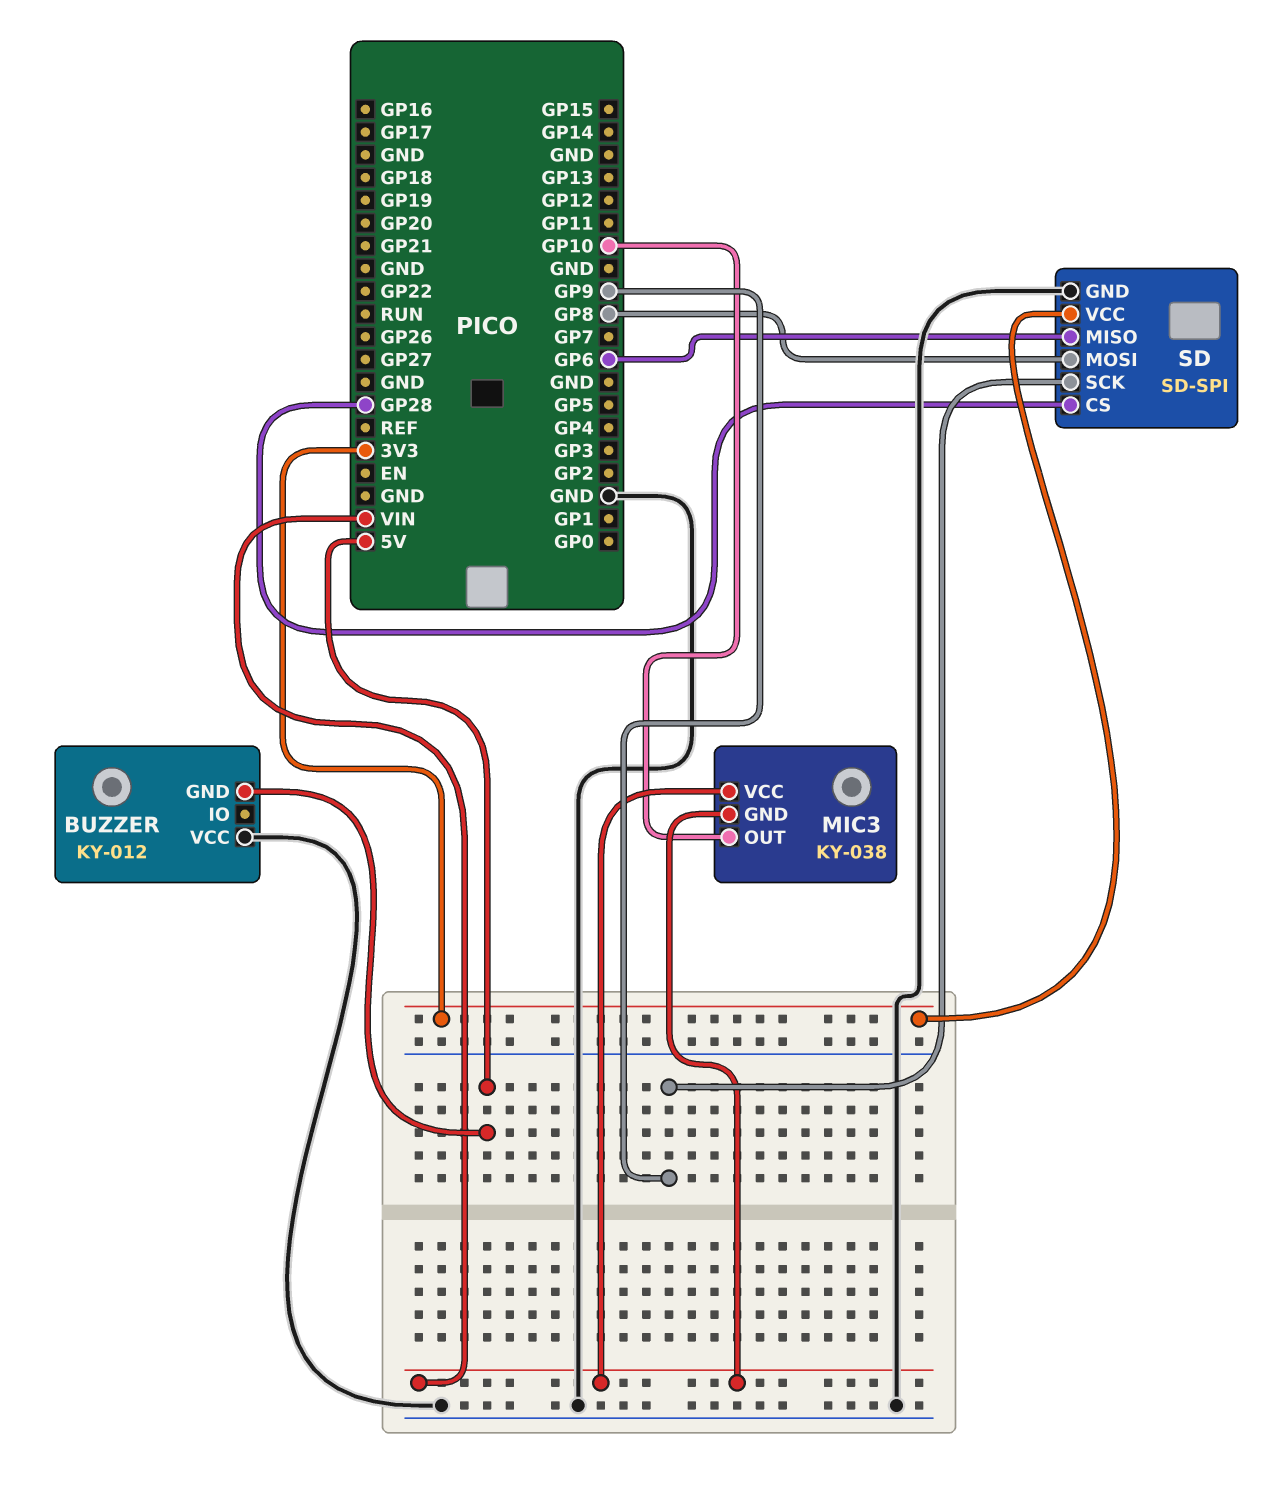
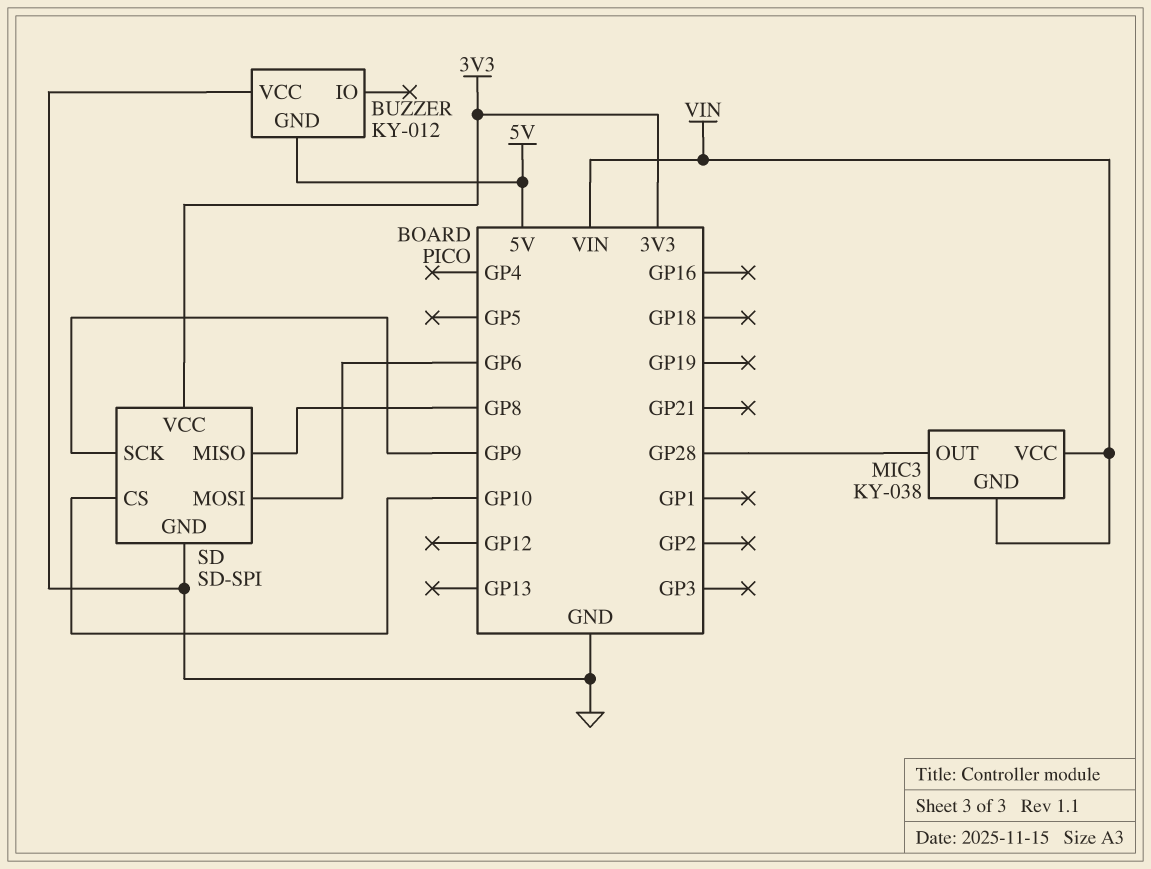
MIC3 pin OUT: GP10 -> GP28
SD pin CS: GP28 -> GP10
SD pin MISO: GP6 -> GP8
SD pin MOSI: GP8 -> GP6

